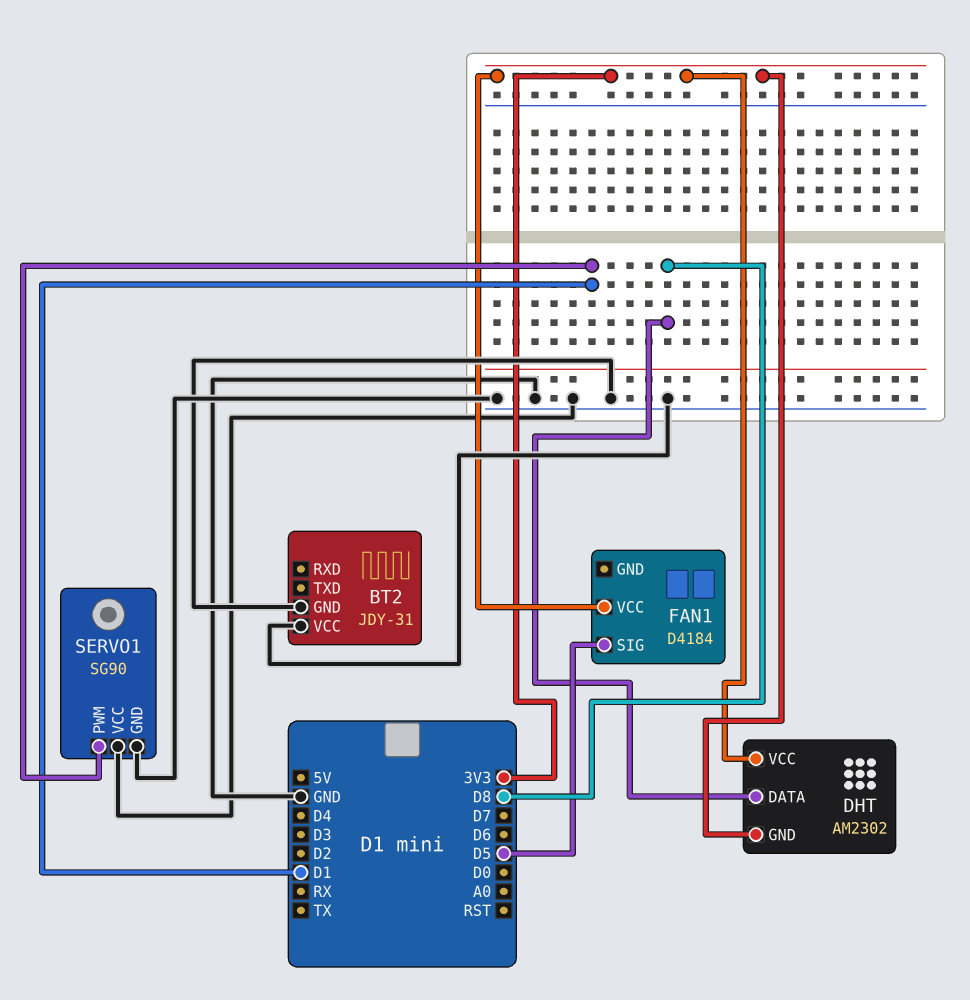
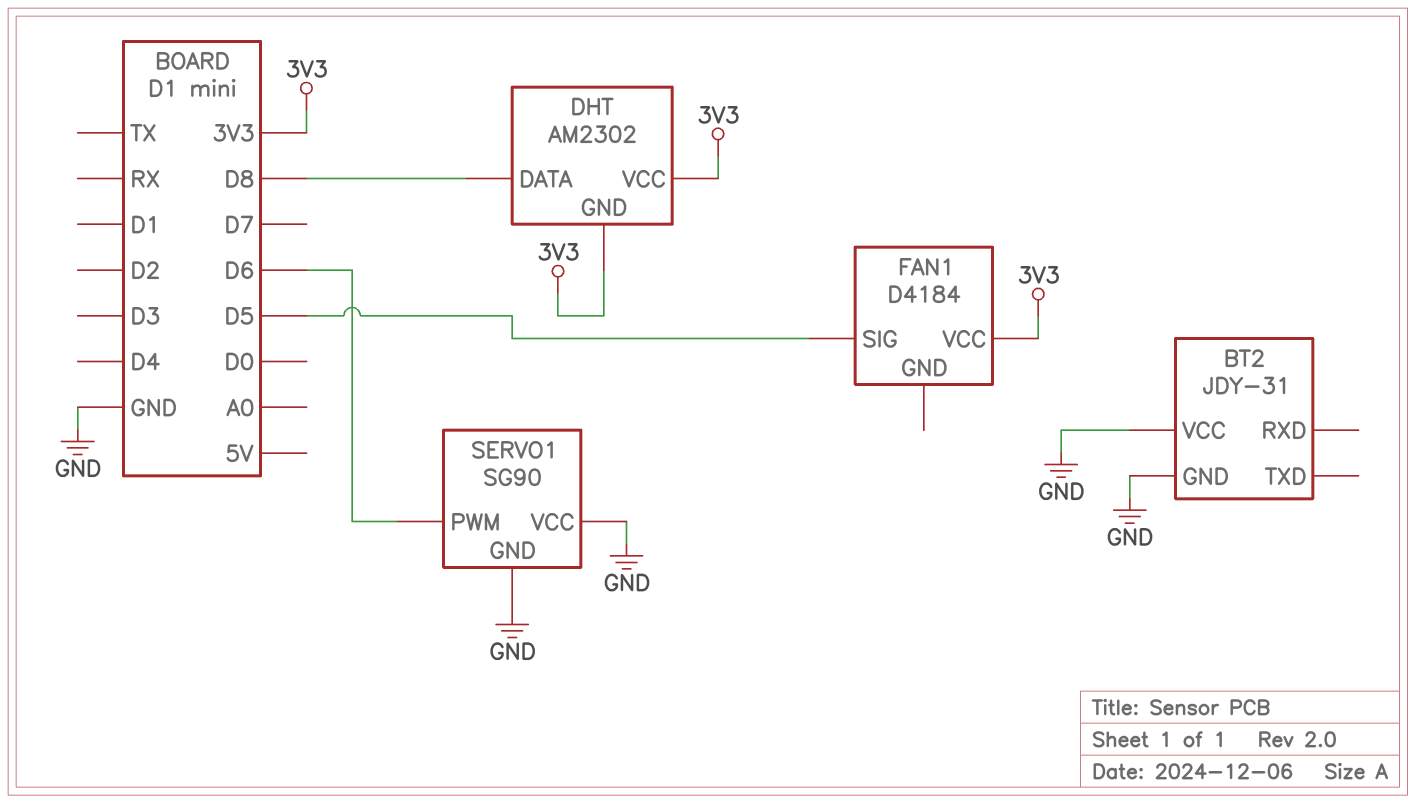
SERVO1 pin PWM: D1 -> D6

